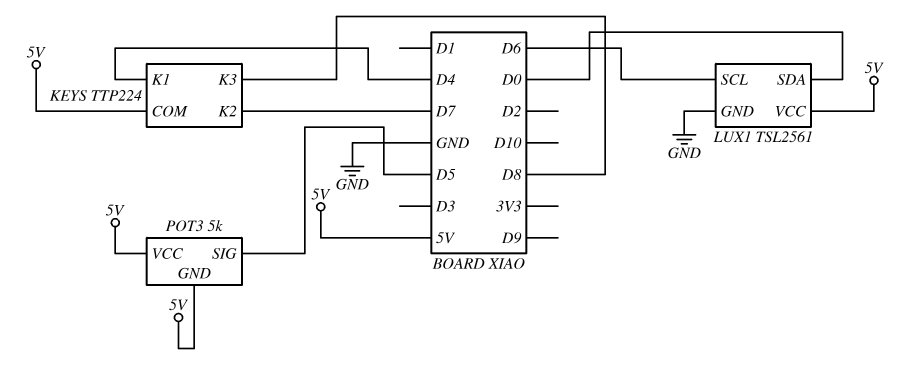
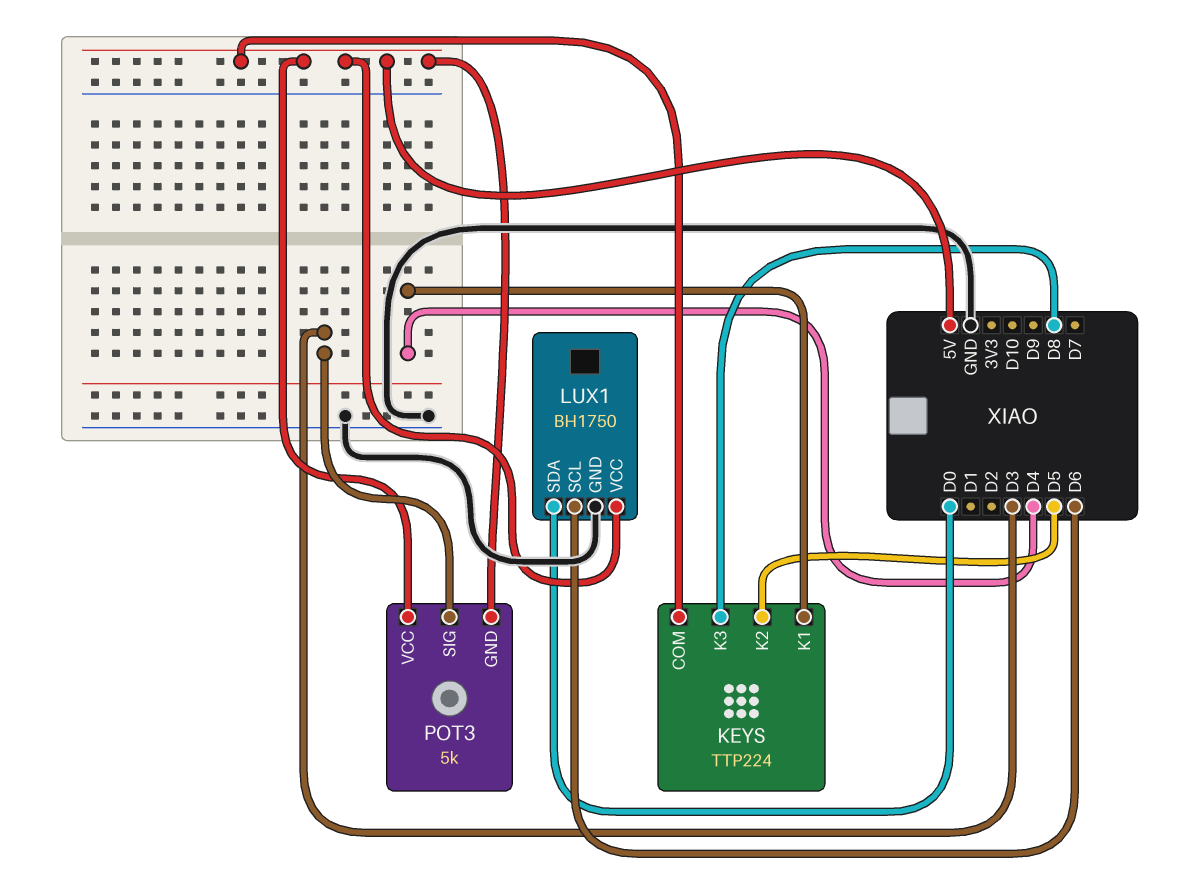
KEYS pin K2: D7 -> D5
LUX1: TSL2561 -> BH1750
POT3 pin SIG: D5 -> D3

